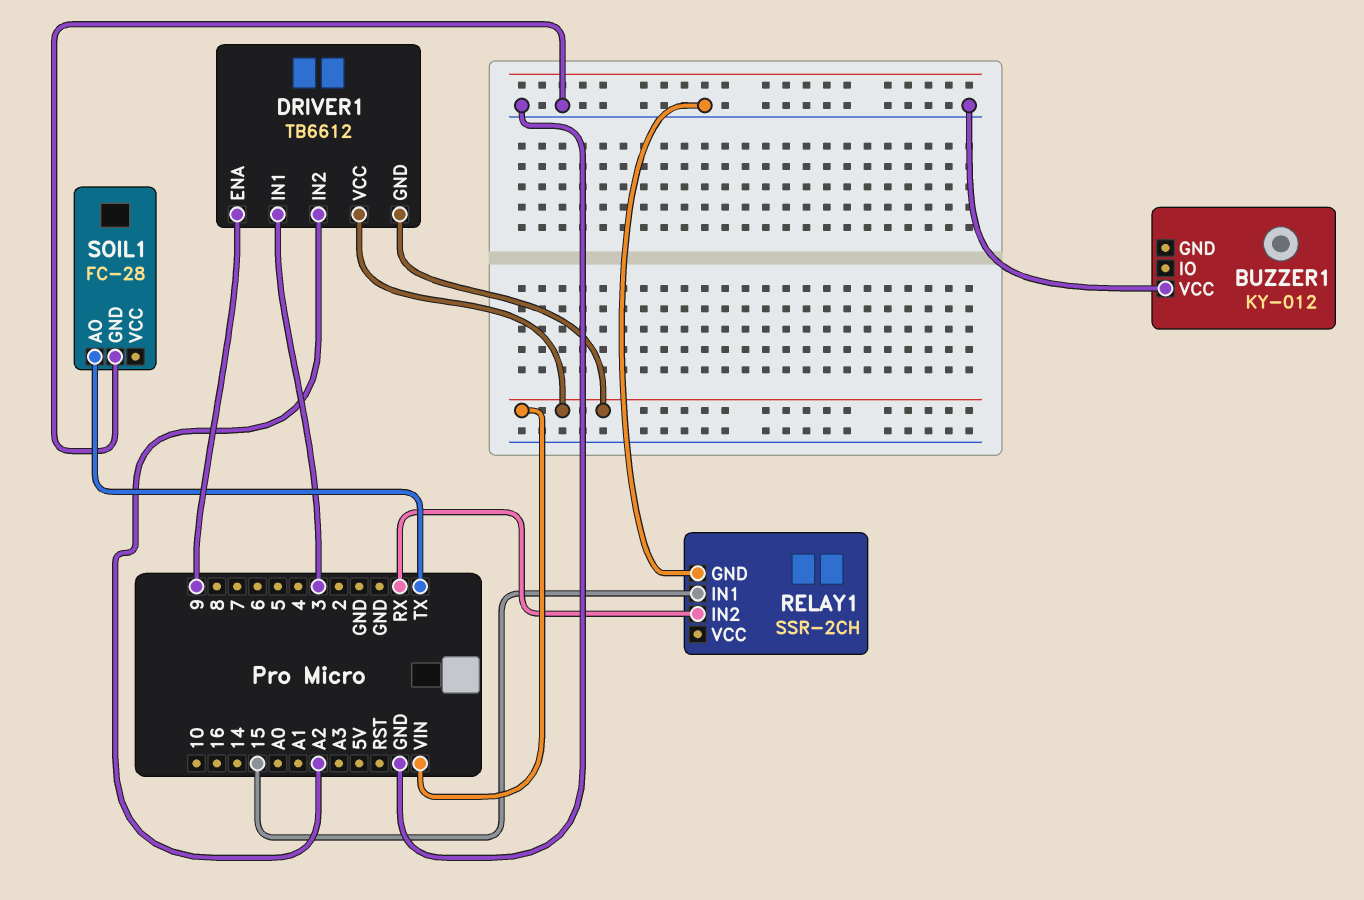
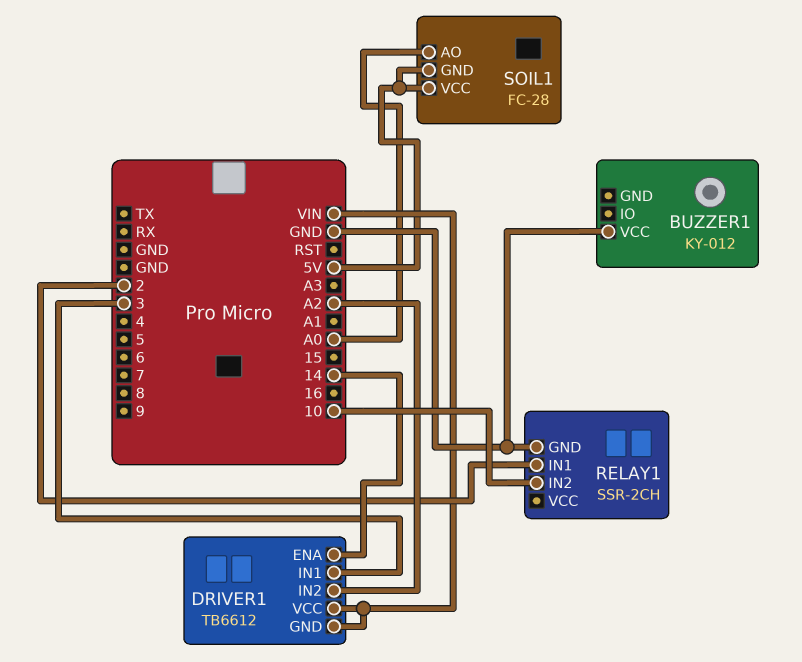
DRIVER1 pin ENA: 9 -> 14
RELAY1 pin IN1: 15 -> 2
RELAY1 pin IN2: RX -> 10
SOIL1 pin AO: TX -> A0
SOIL1 pin GND: GND -> 5V
SOIL1 pin VCC: none -> 5V

